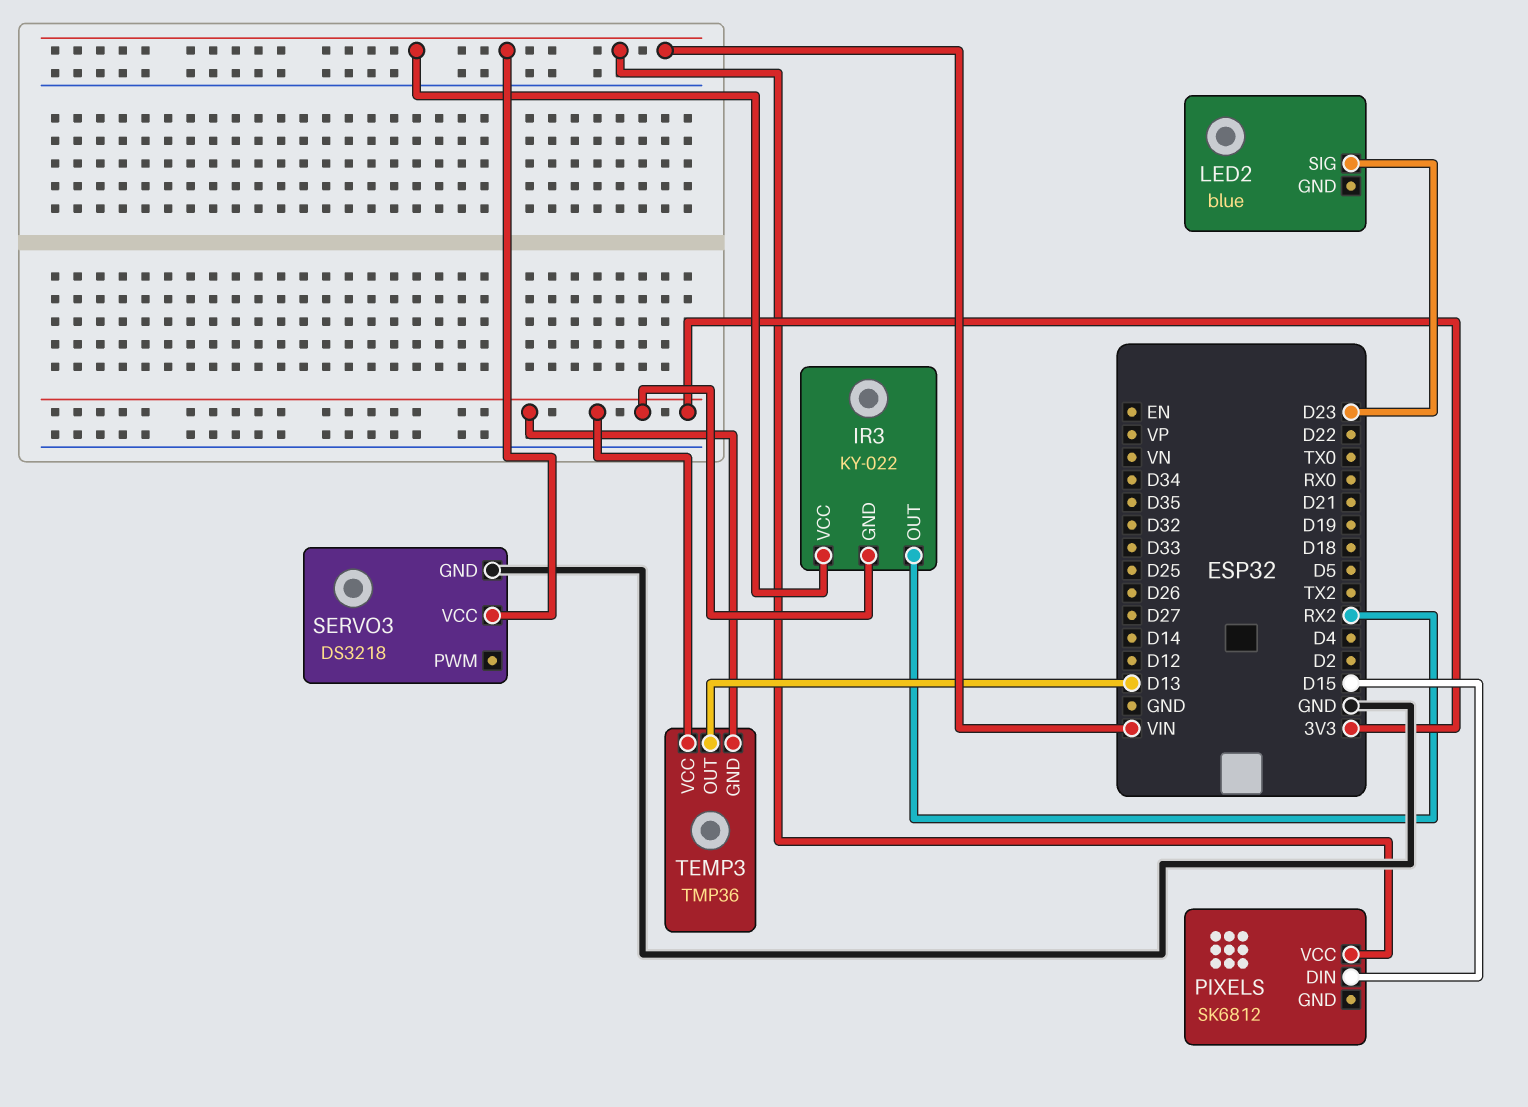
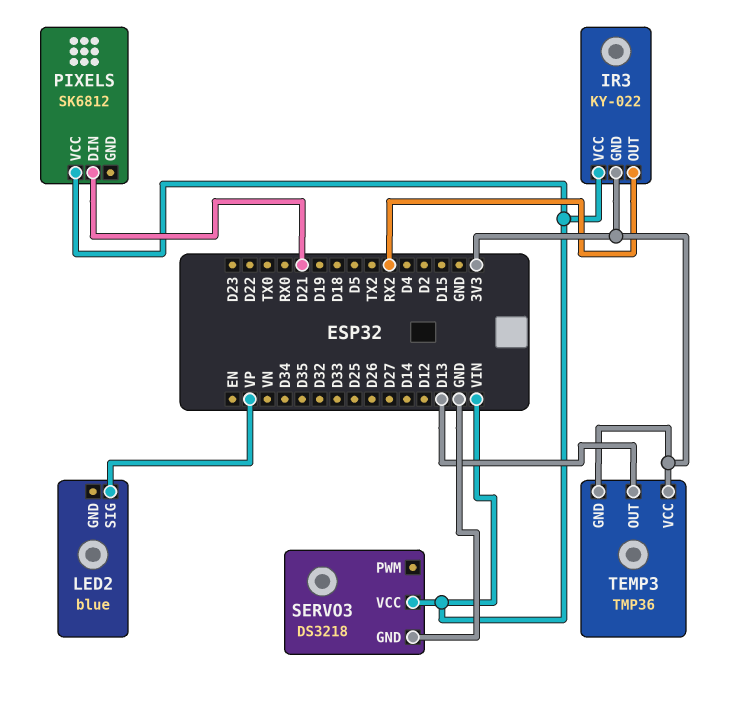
LED2 pin SIG: D23 -> VP
PIXELS pin DIN: D15 -> D21

